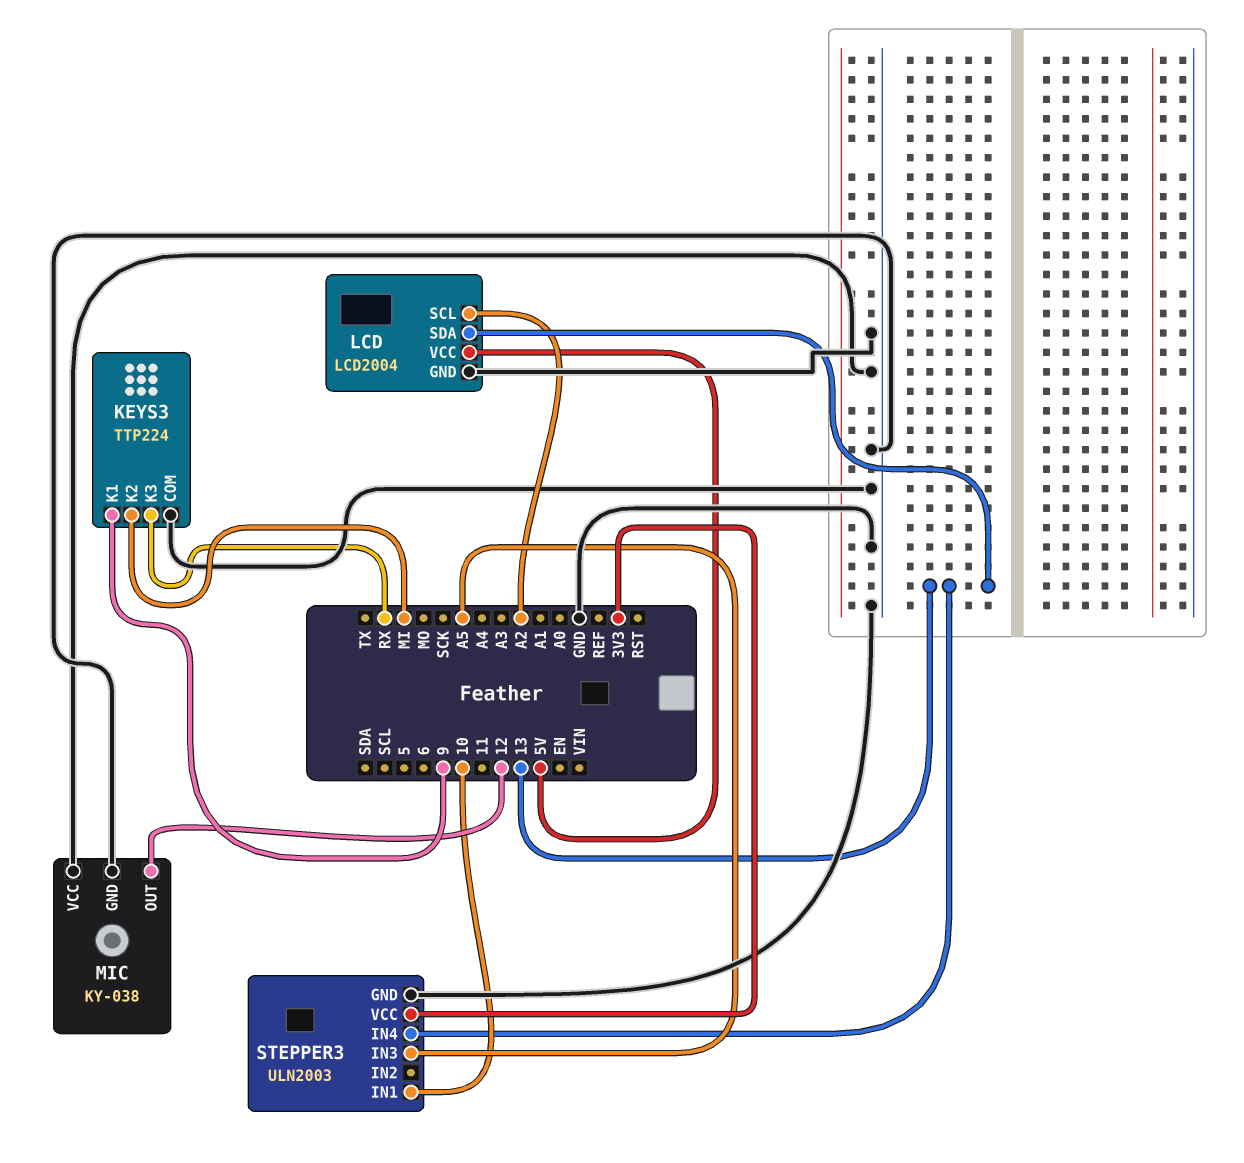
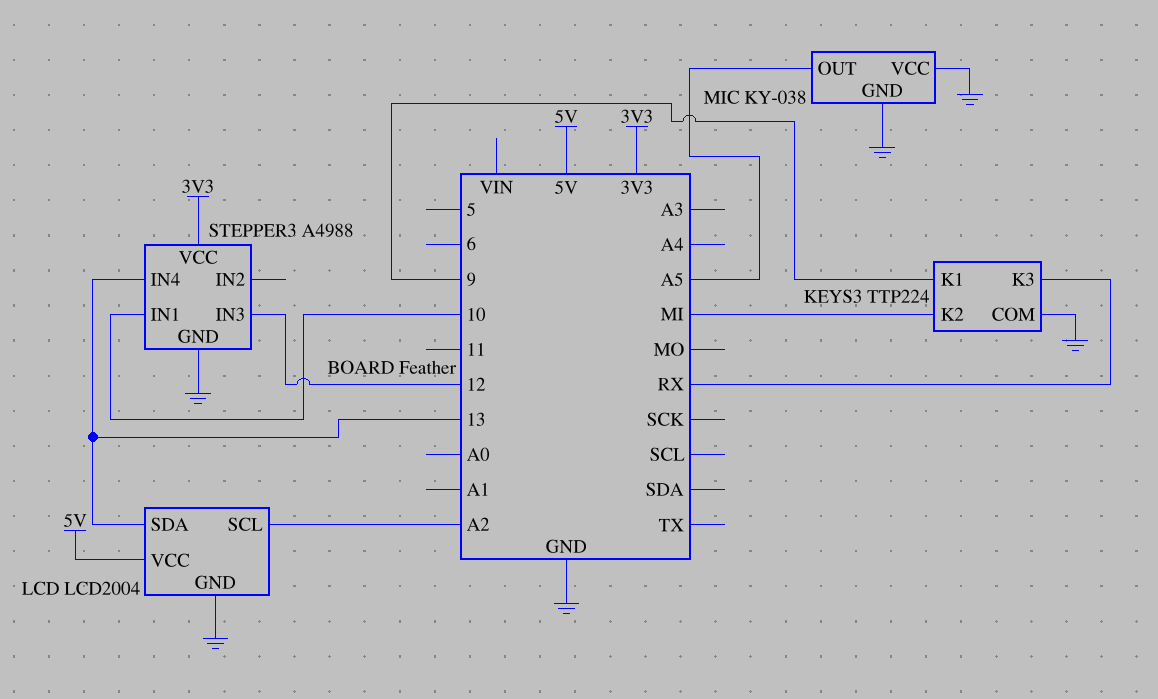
MIC pin OUT: 12 -> A5
STEPPER3: ULN2003 -> A4988
STEPPER3 pin IN3: A5 -> 12

